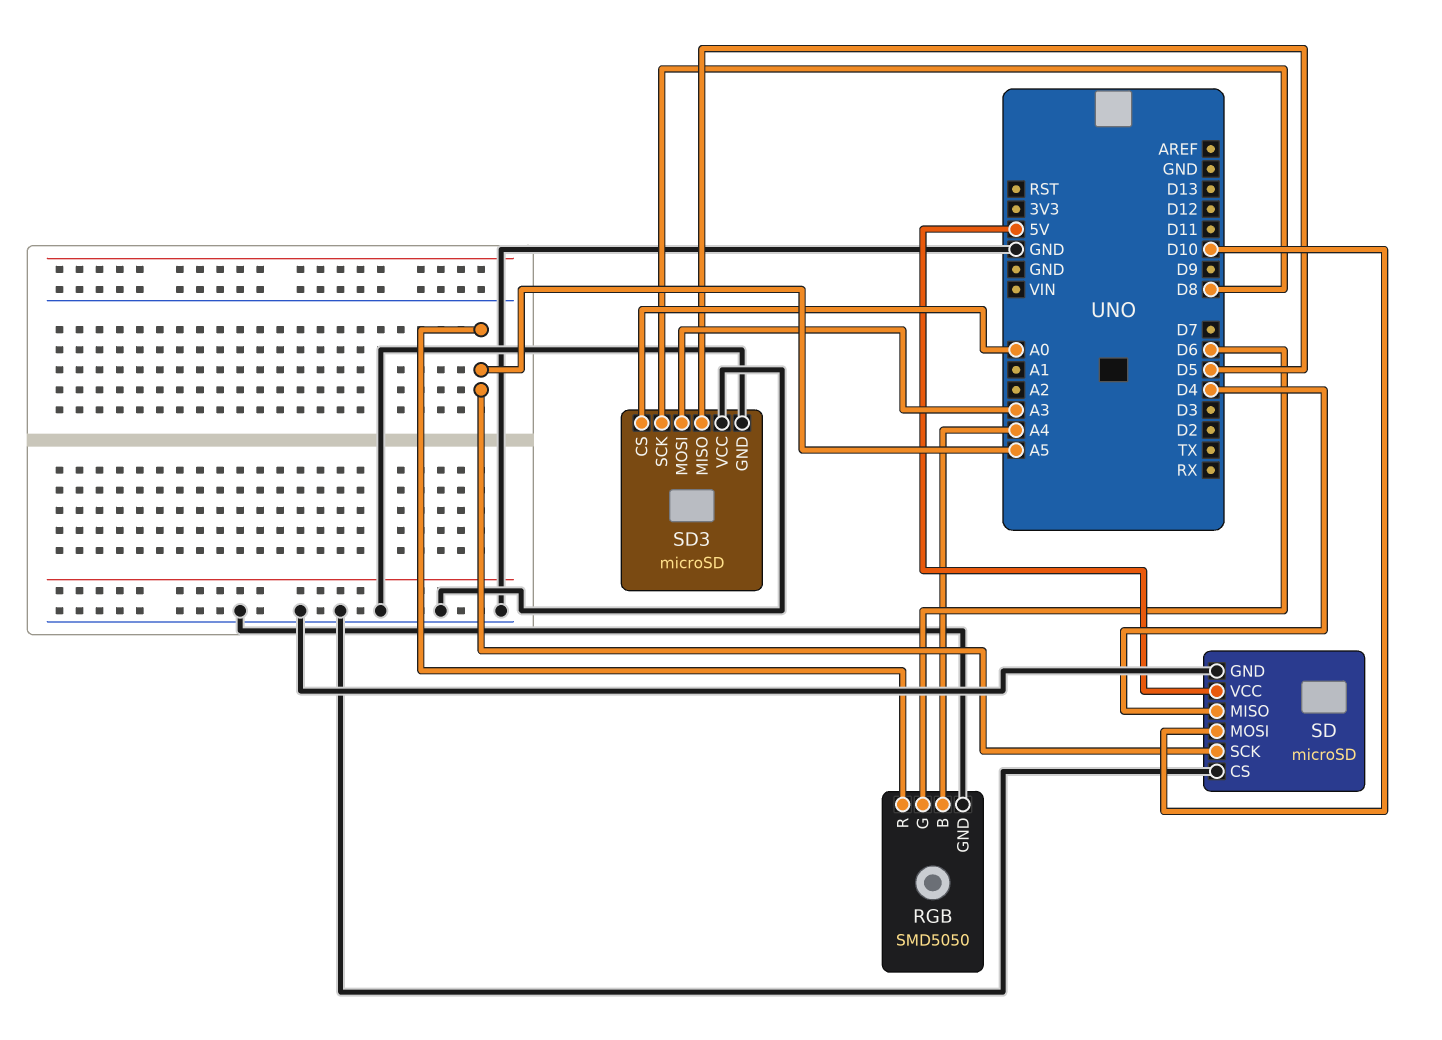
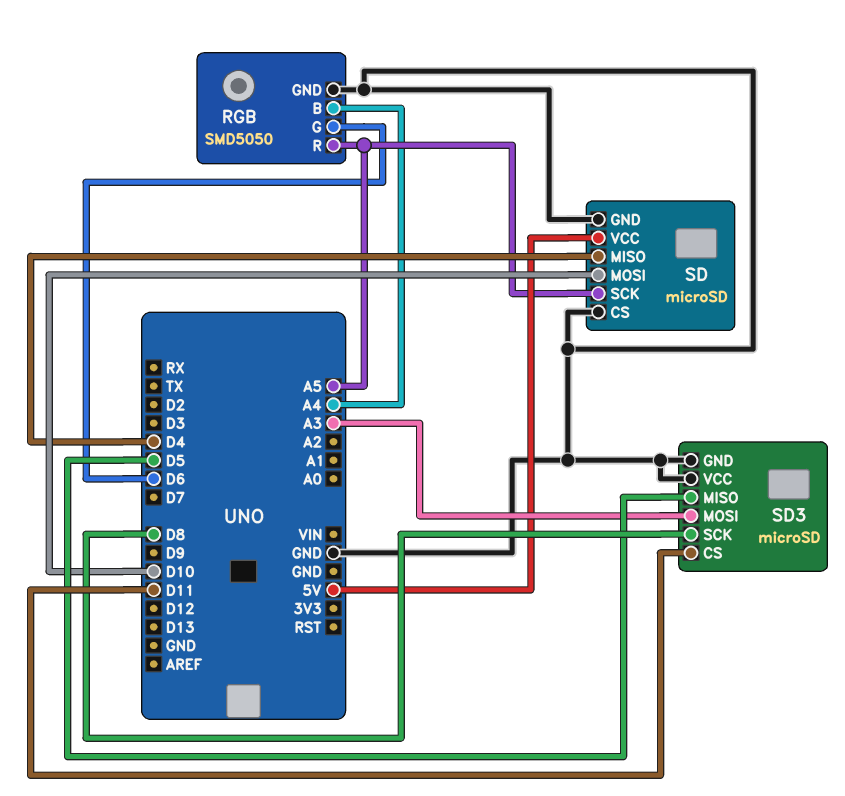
SD3 pin CS: A0 -> D11

